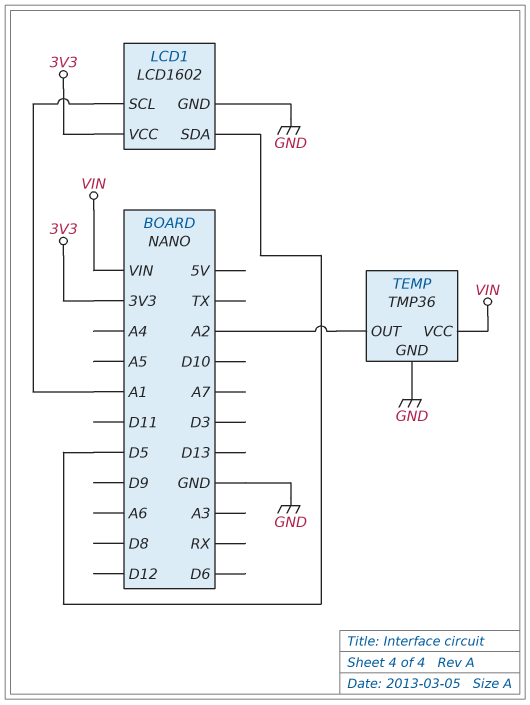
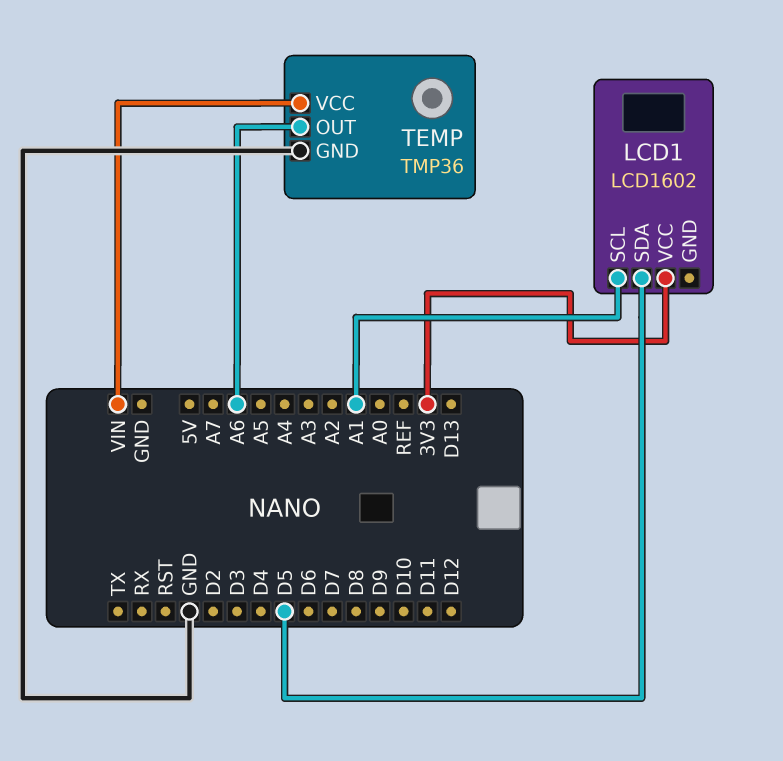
LCD1 pin GND: GND -> none
TEMP pin OUT: A2 -> A6

